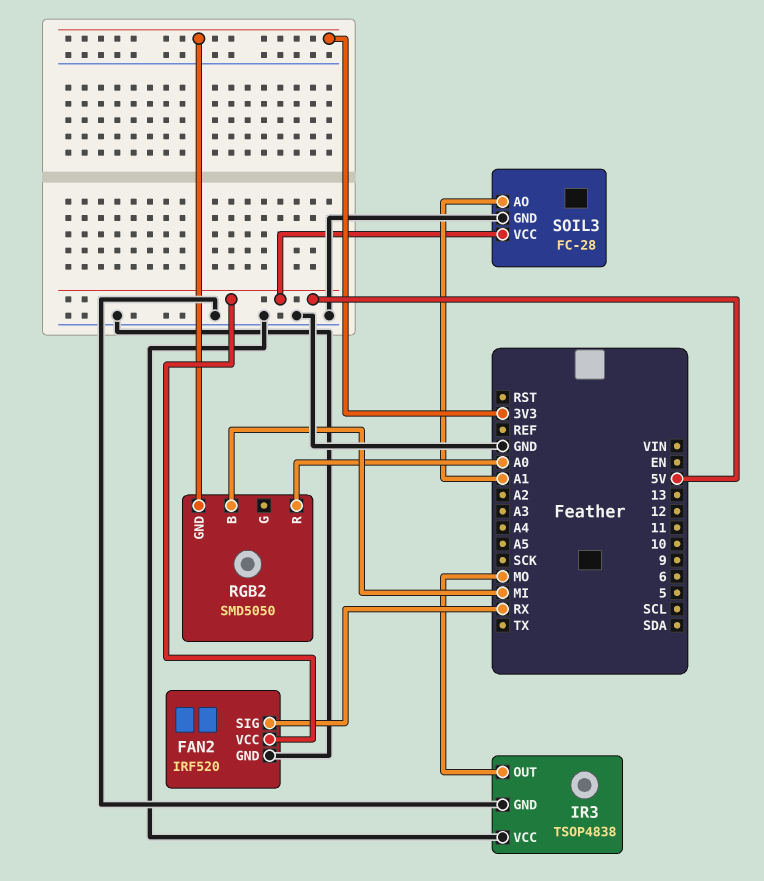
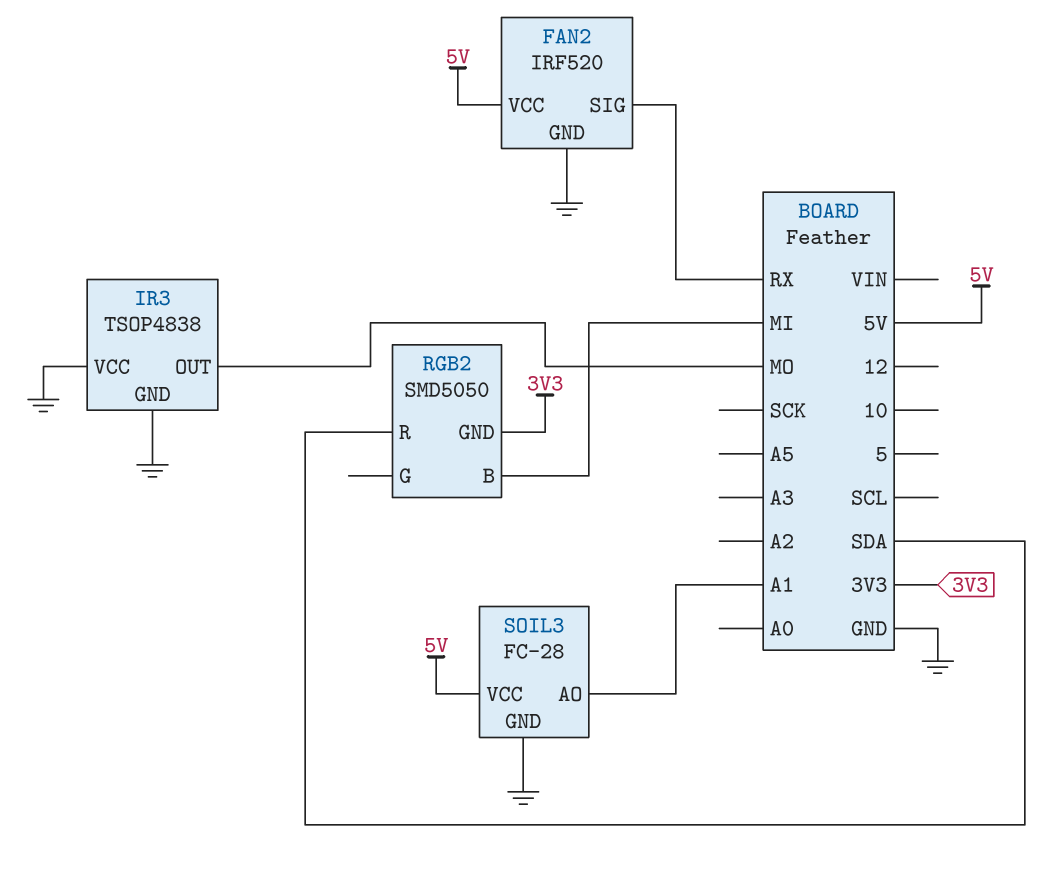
RGB2 pin R: A0 -> SDA

